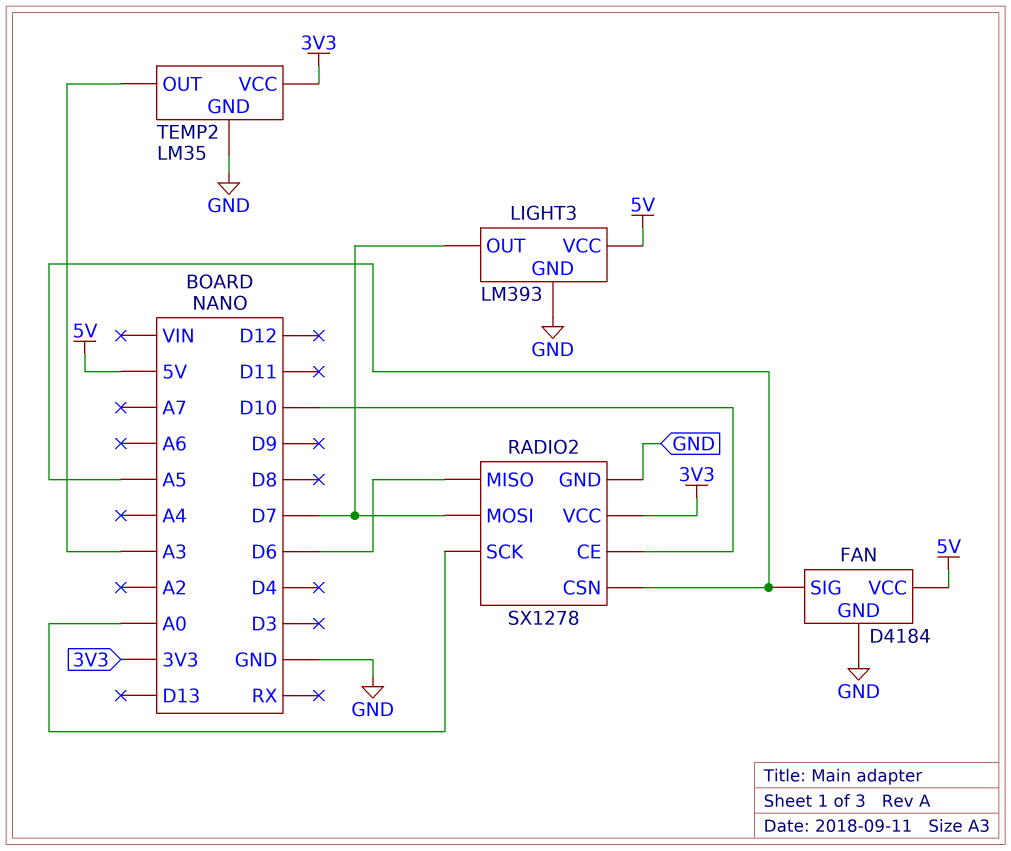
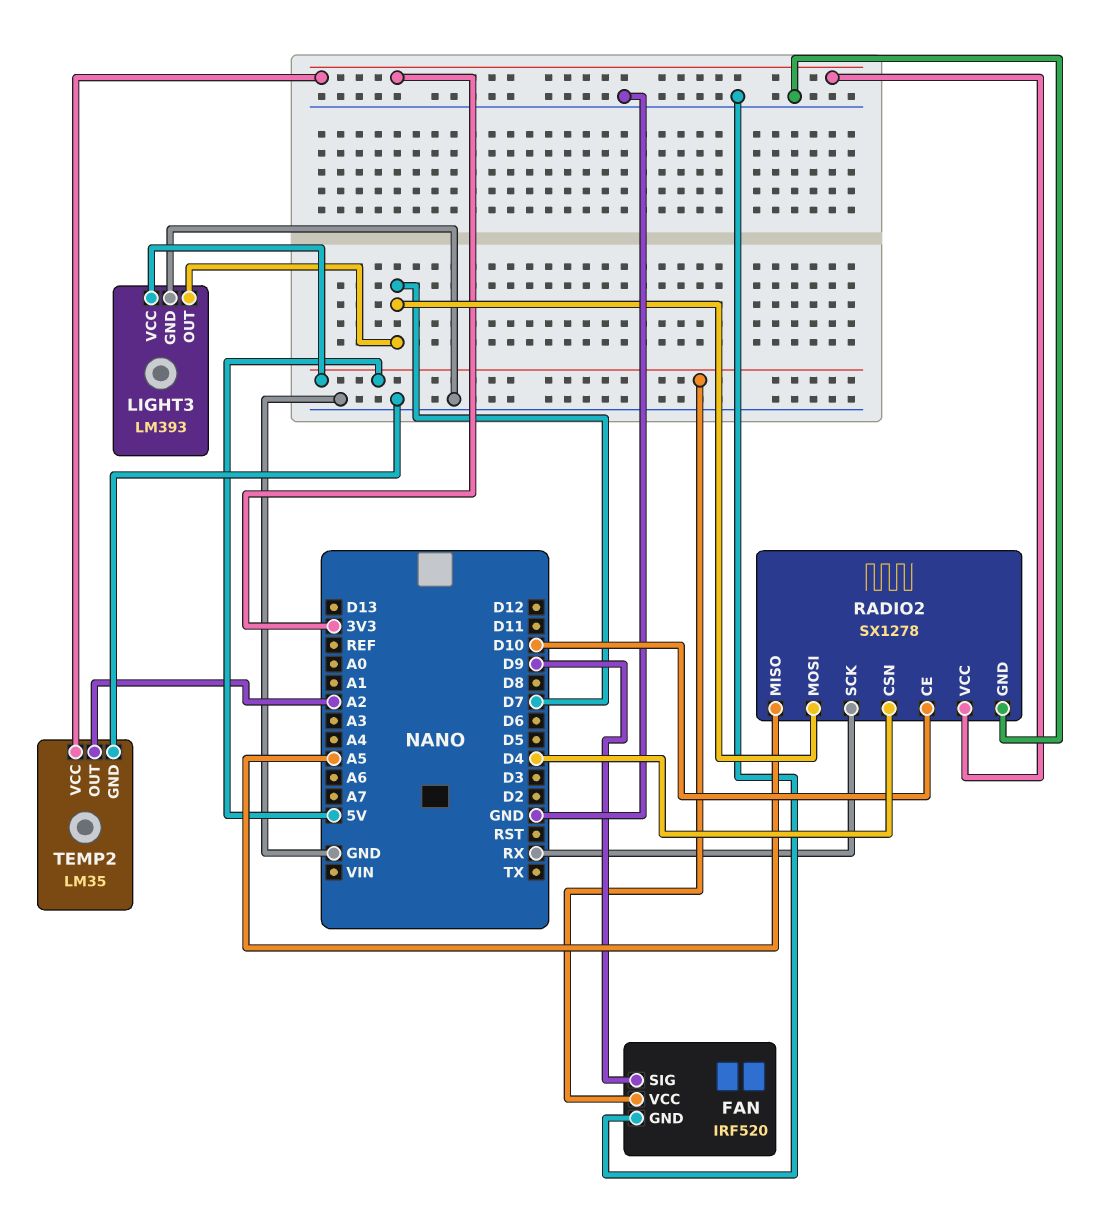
FAN: D4184 -> IRF520
FAN pin SIG: A5 -> D9
RADIO2 pin CSN: A5 -> D4
RADIO2 pin MISO: D6 -> A5
RADIO2 pin SCK: A0 -> RX
TEMP2 pin OUT: A3 -> A2

